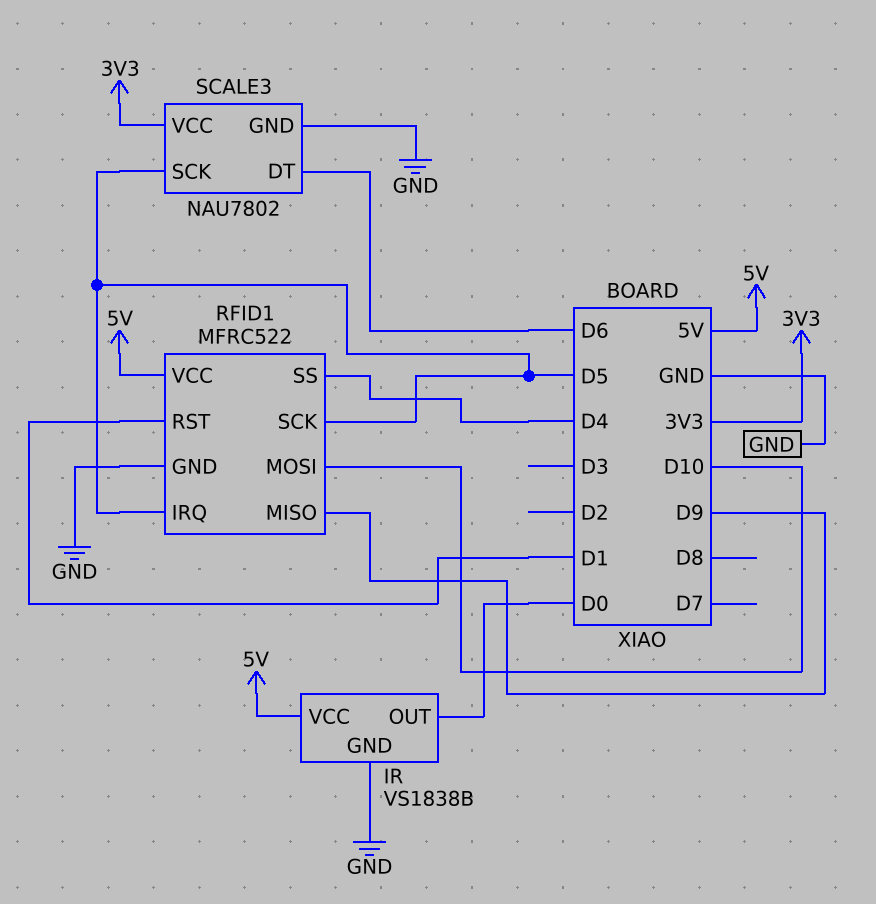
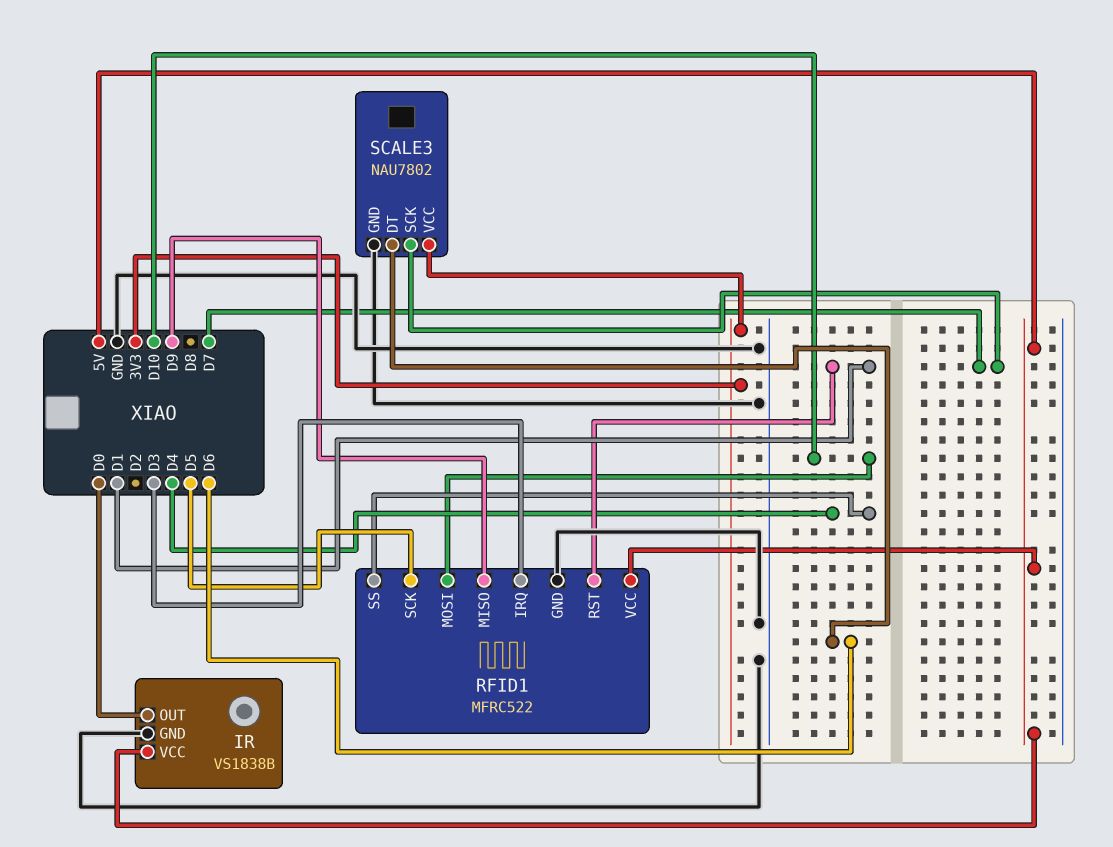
RFID1 pin IRQ: D5 -> D3
SCALE3 pin SCK: D5 -> D7

